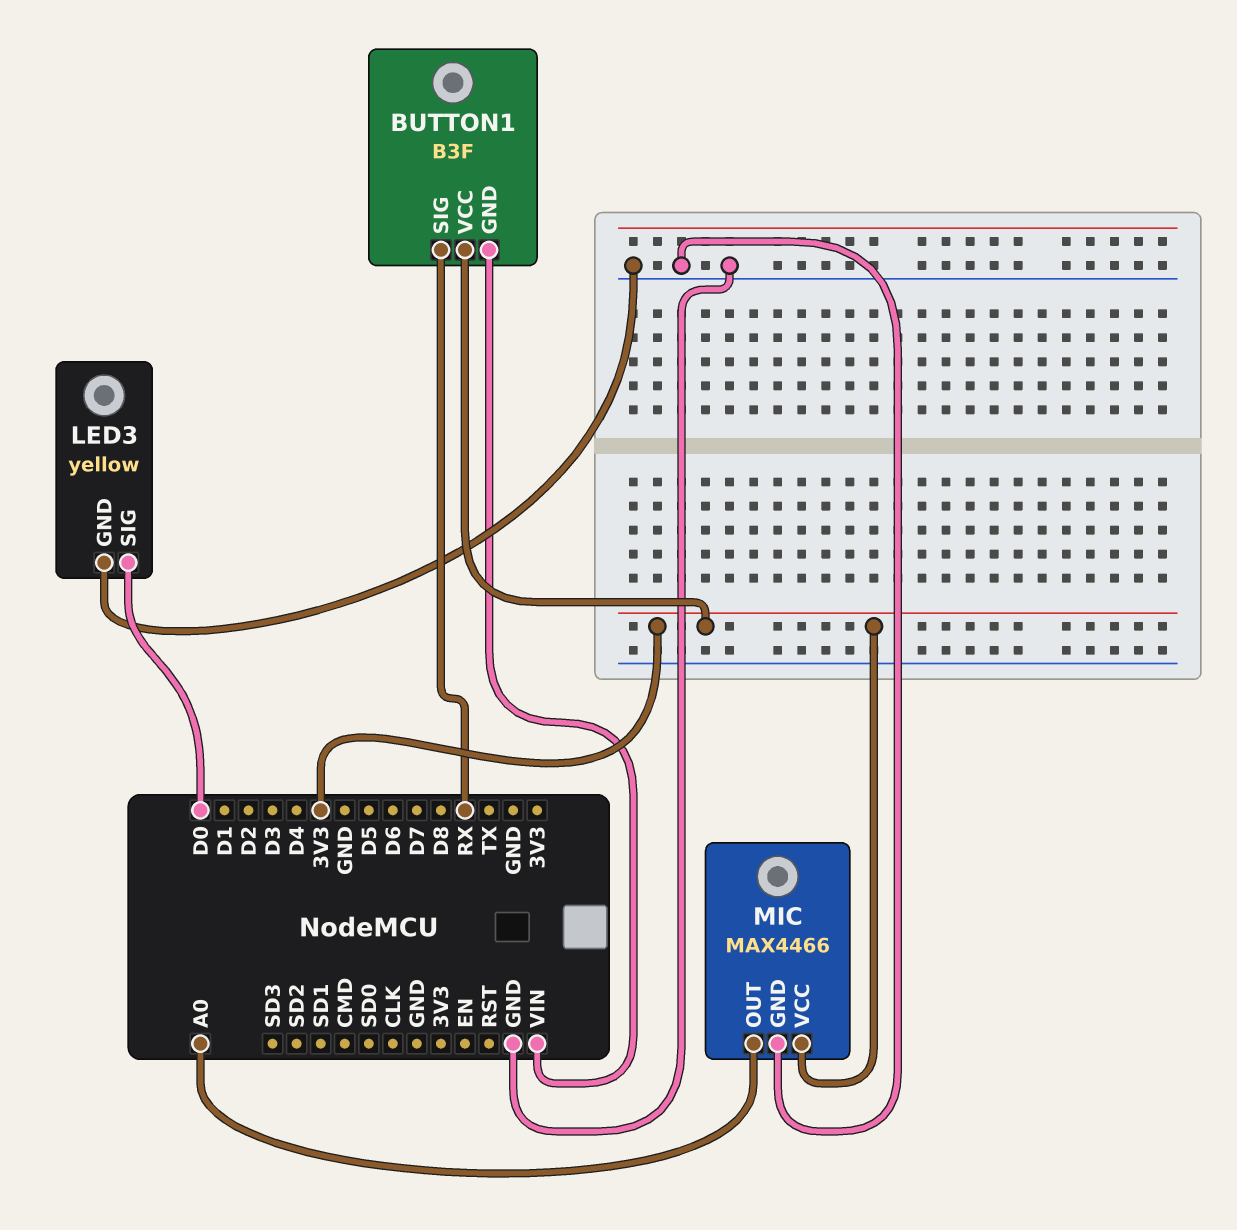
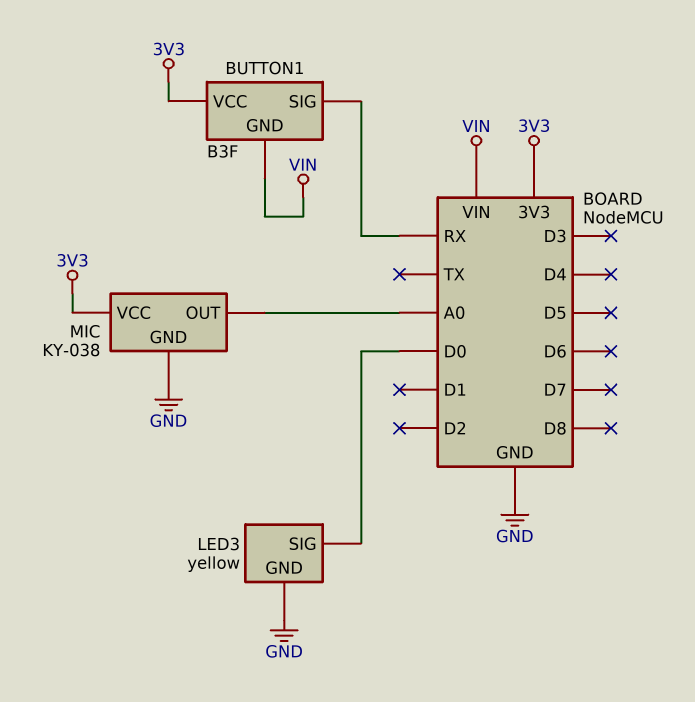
MIC: MAX4466 -> KY-038

